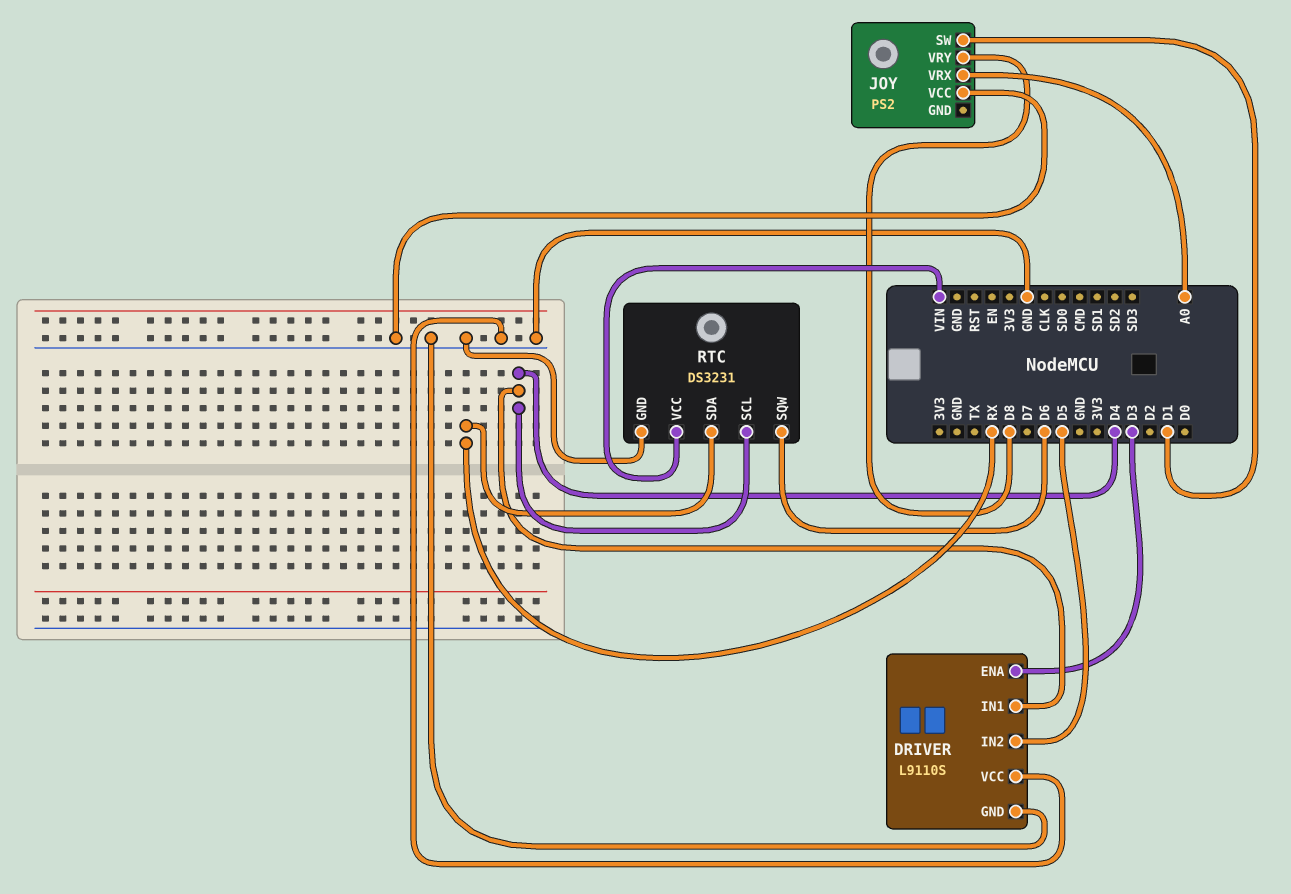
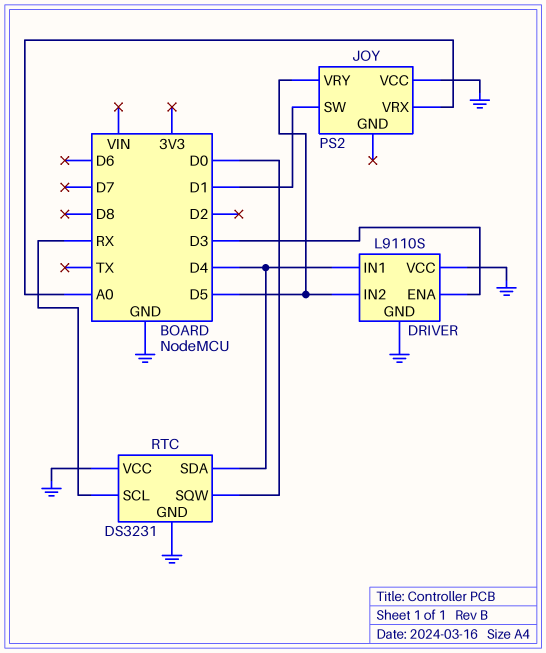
JOY pin VRY: D8 -> D5
RTC pin SCL: D4 -> RX
RTC pin SDA: RX -> D4
RTC pin SQW: D6 -> D0
RTC pin VCC: VIN -> GND

